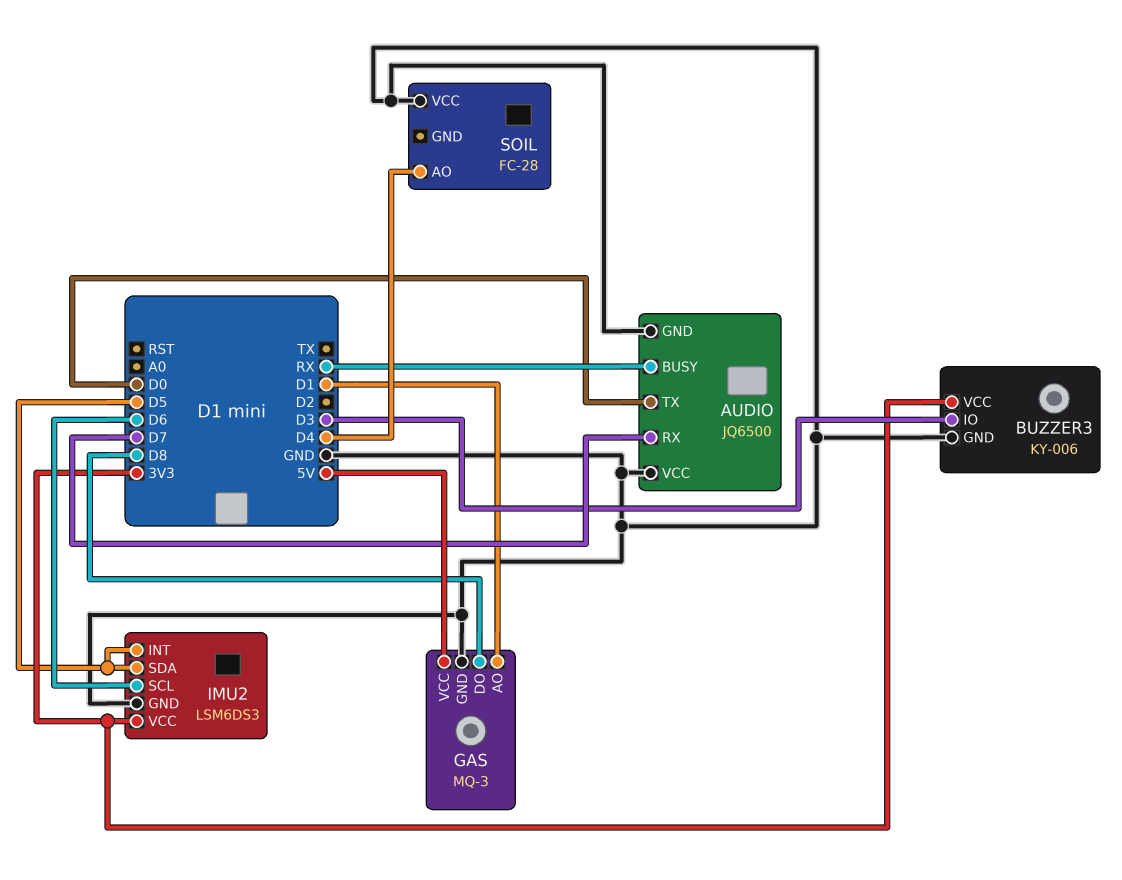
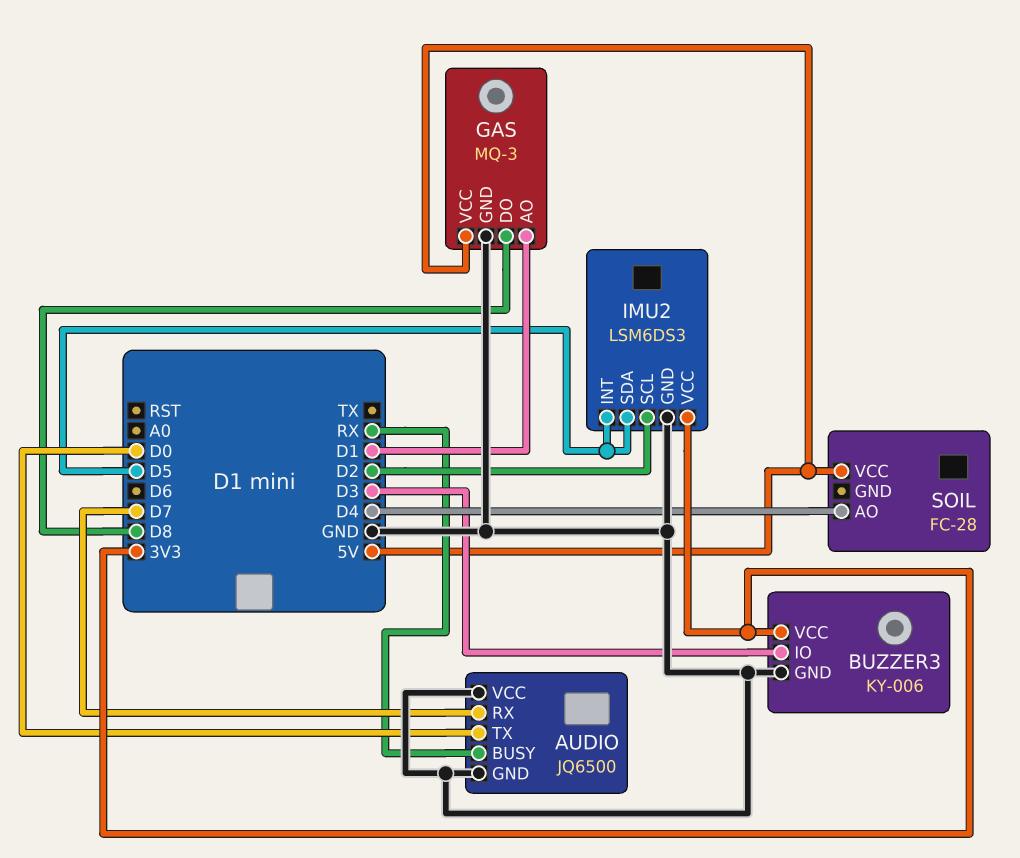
IMU2 pin SCL: D6 -> D2
SOIL pin VCC: GND -> 5V

